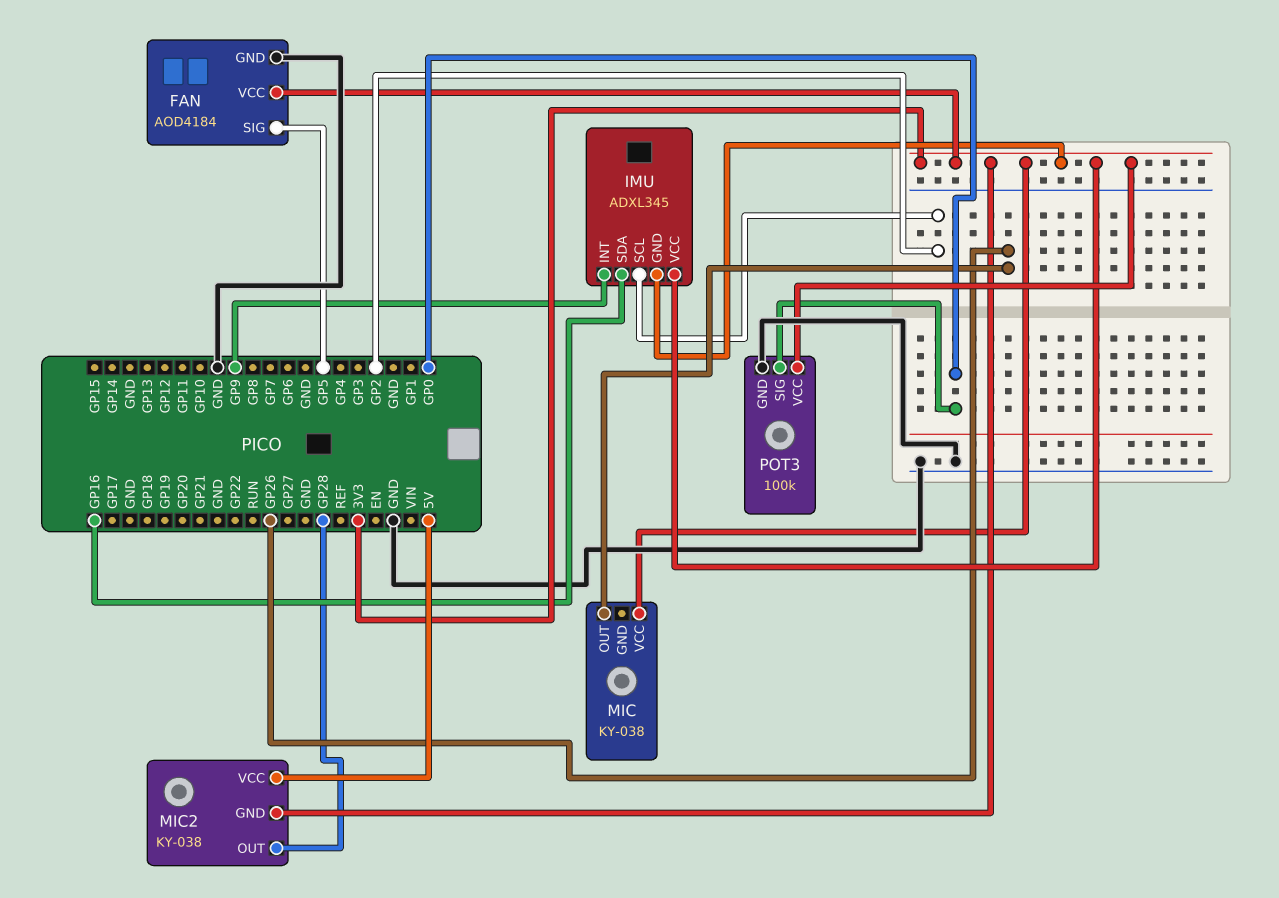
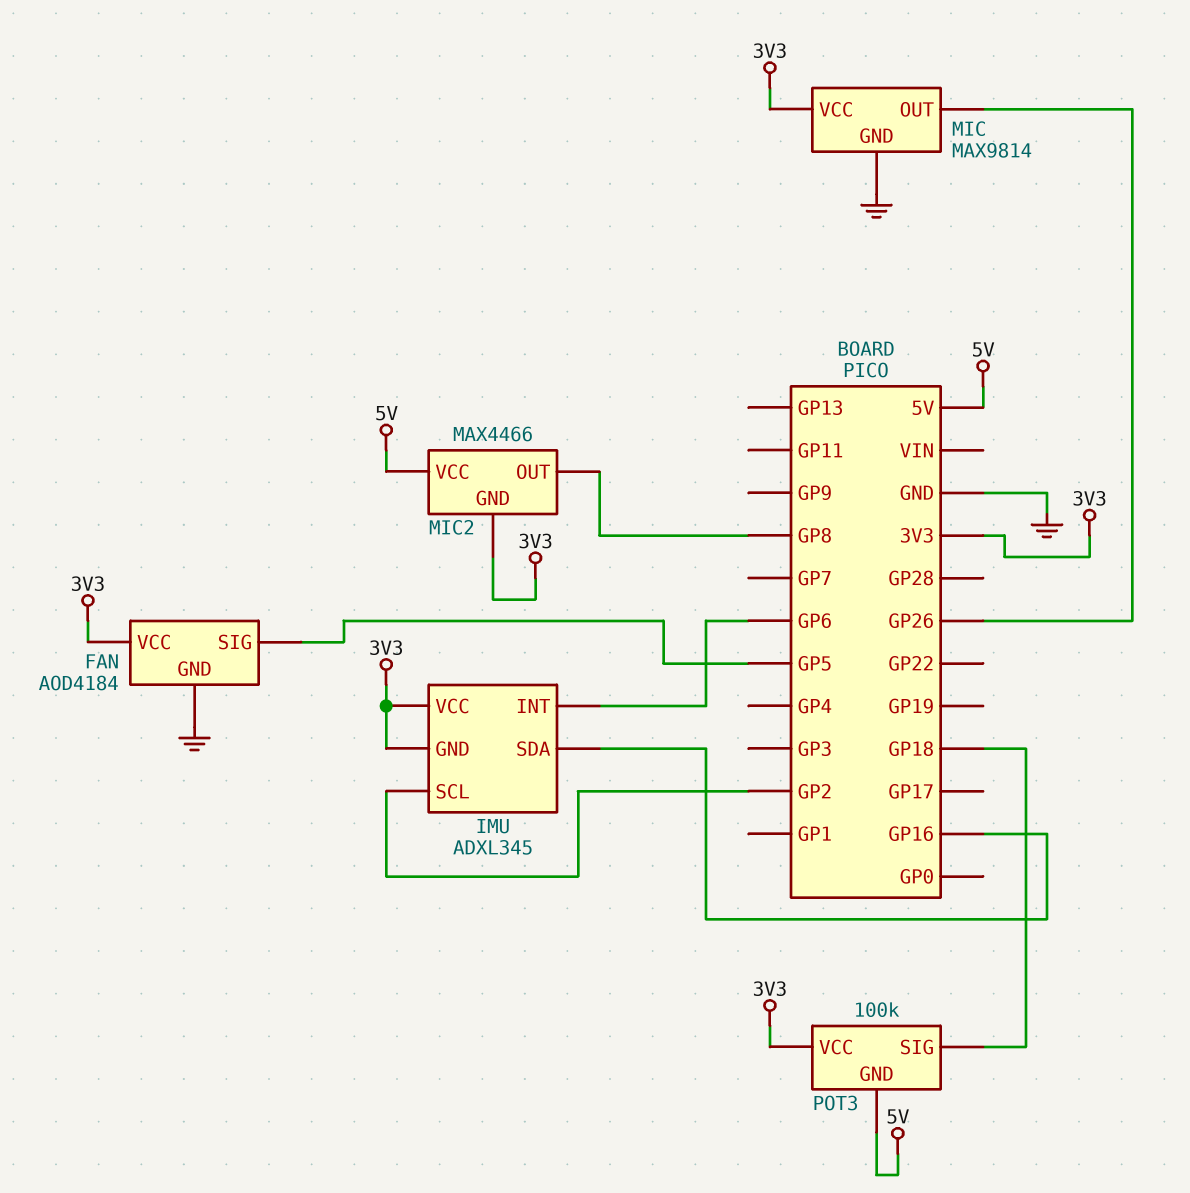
IMU pin INT: GP9 -> GP6
MIC: KY-038 -> MAX9814
MIC pin GND: none -> GND
MIC2: KY-038 -> MAX4466
MIC2 pin OUT: GP28 -> GP8
POT3 pin GND: GND -> 5V
POT3 pin SIG: GP0 -> GP18

